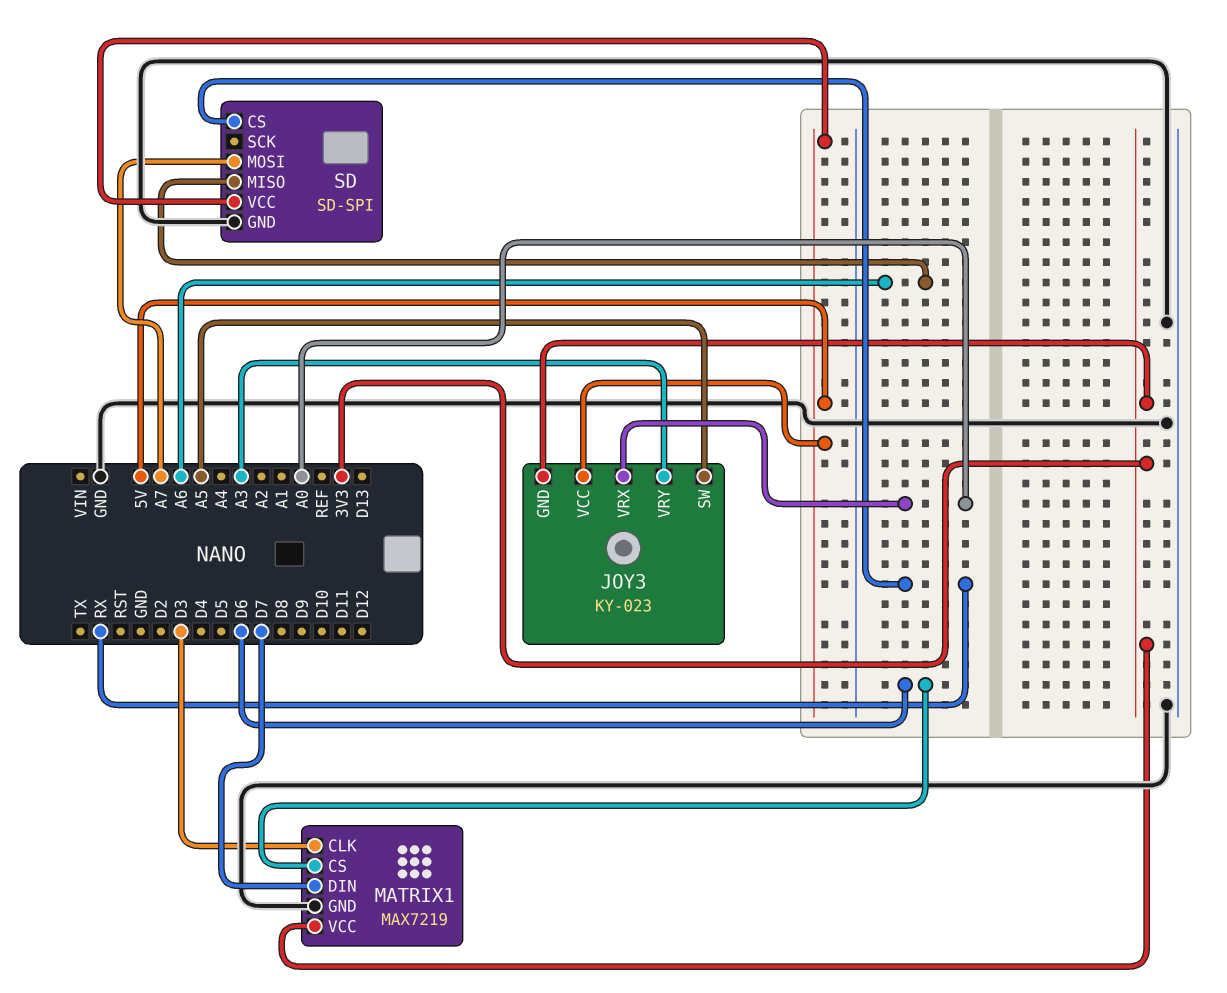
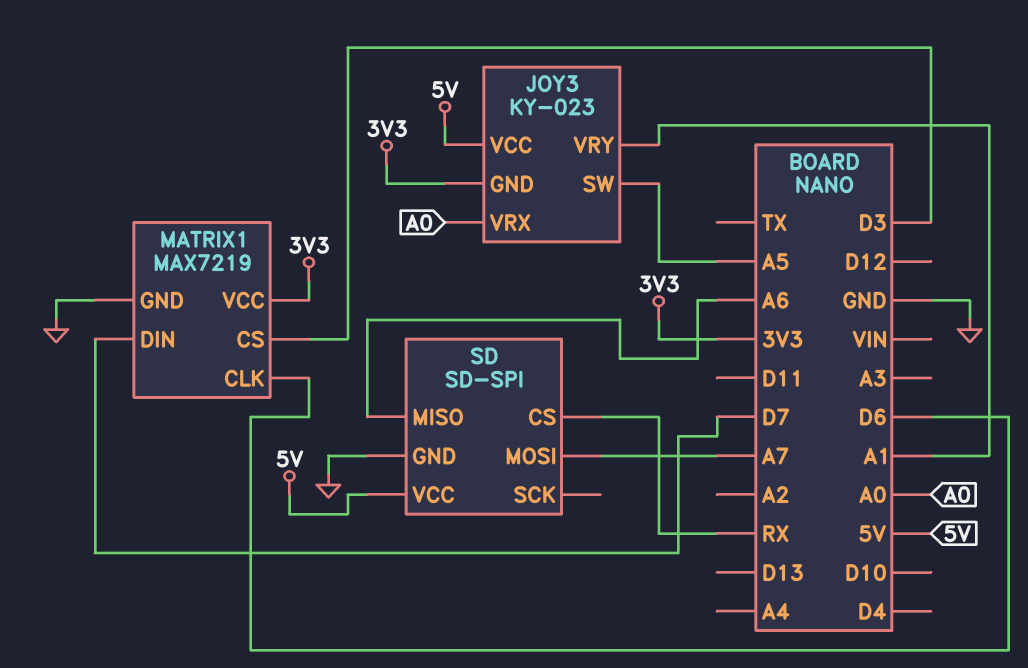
JOY3 pin VRY: A3 -> A1
MATRIX1 pin CLK: D3 -> D6
MATRIX1 pin CS: D6 -> D3

